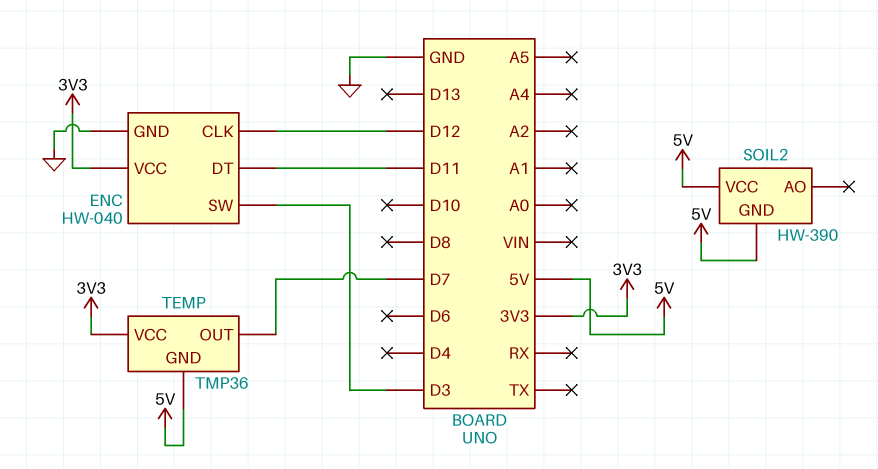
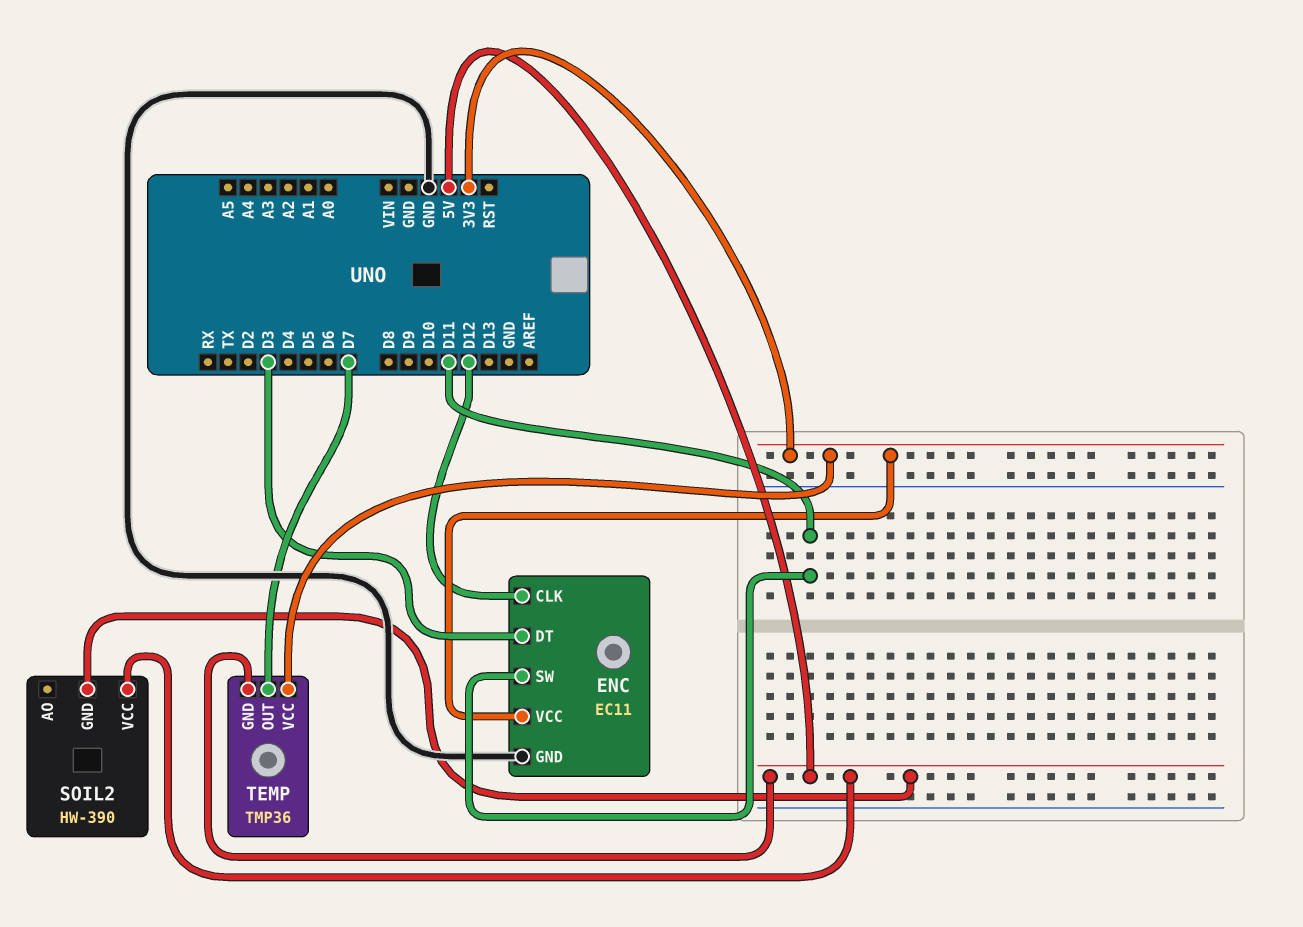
ENC: HW-040 -> EC11
ENC pin DT: D11 -> D3
ENC pin SW: D3 -> D11

